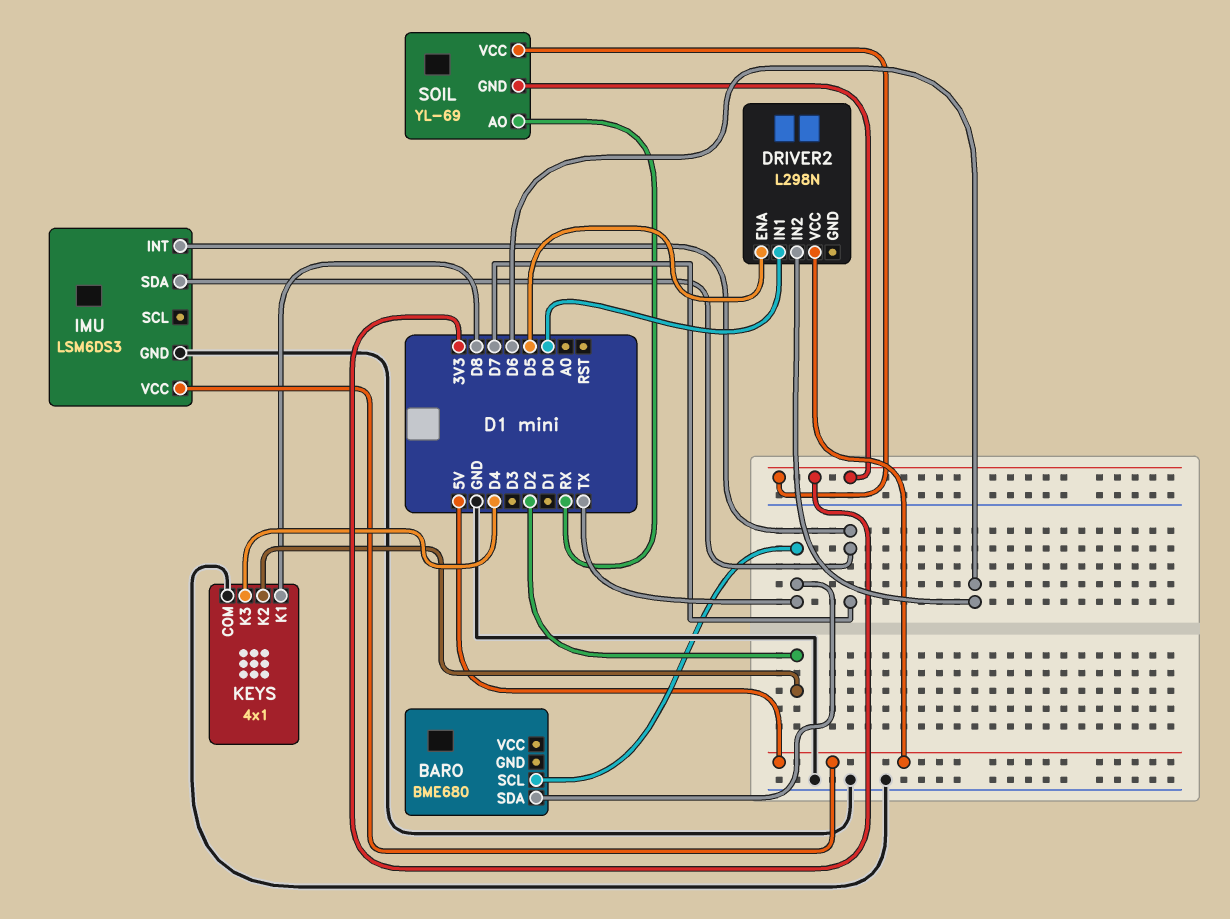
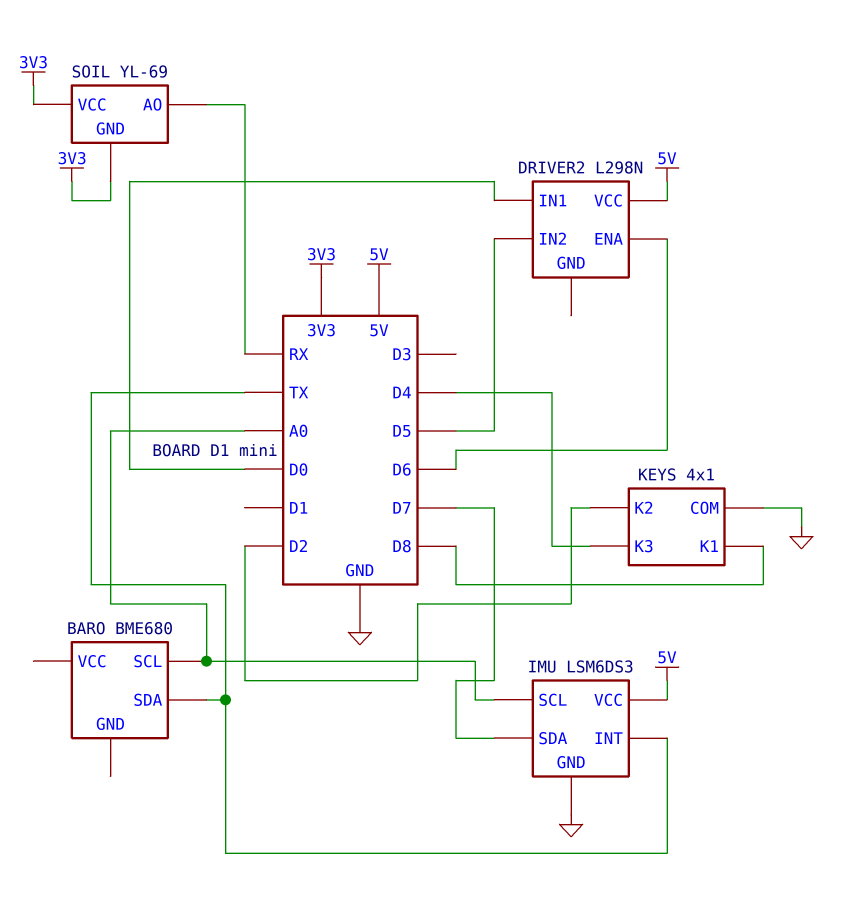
BARO pin SCL: TX -> A0
DRIVER2 pin ENA: D5 -> D6
DRIVER2 pin IN2: D6 -> D5
IMU pin INT: D7 -> TX
IMU pin SCL: none -> A0

